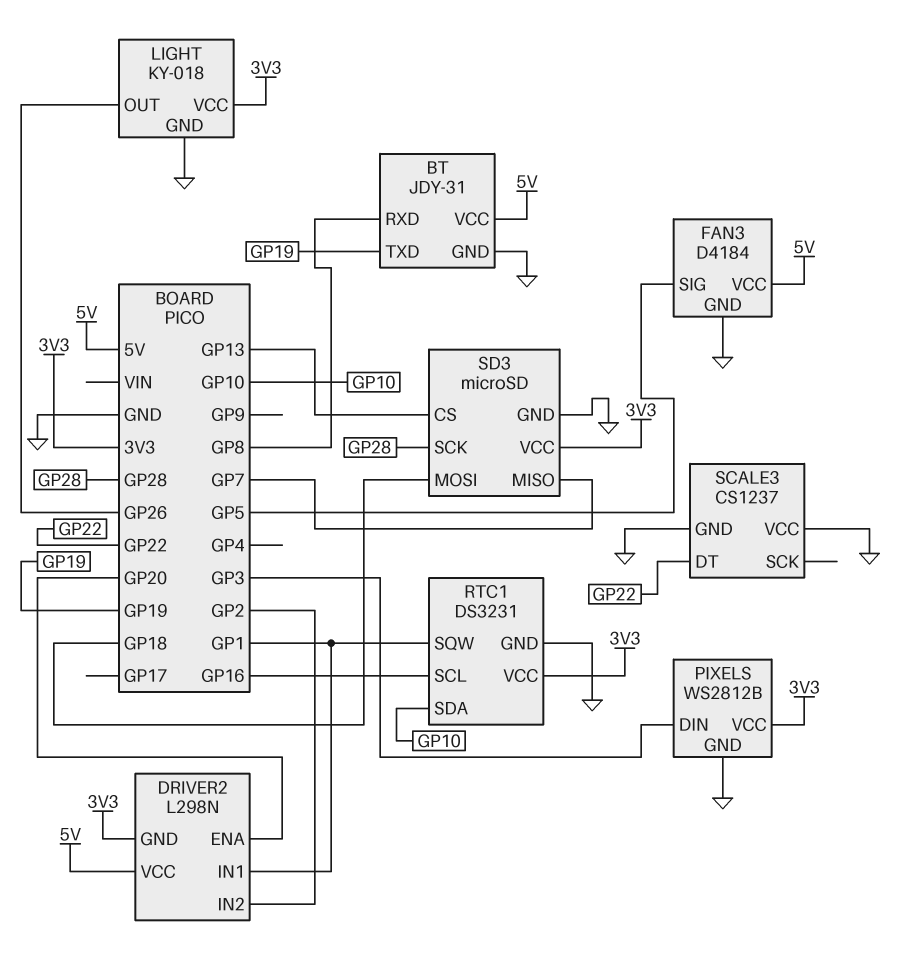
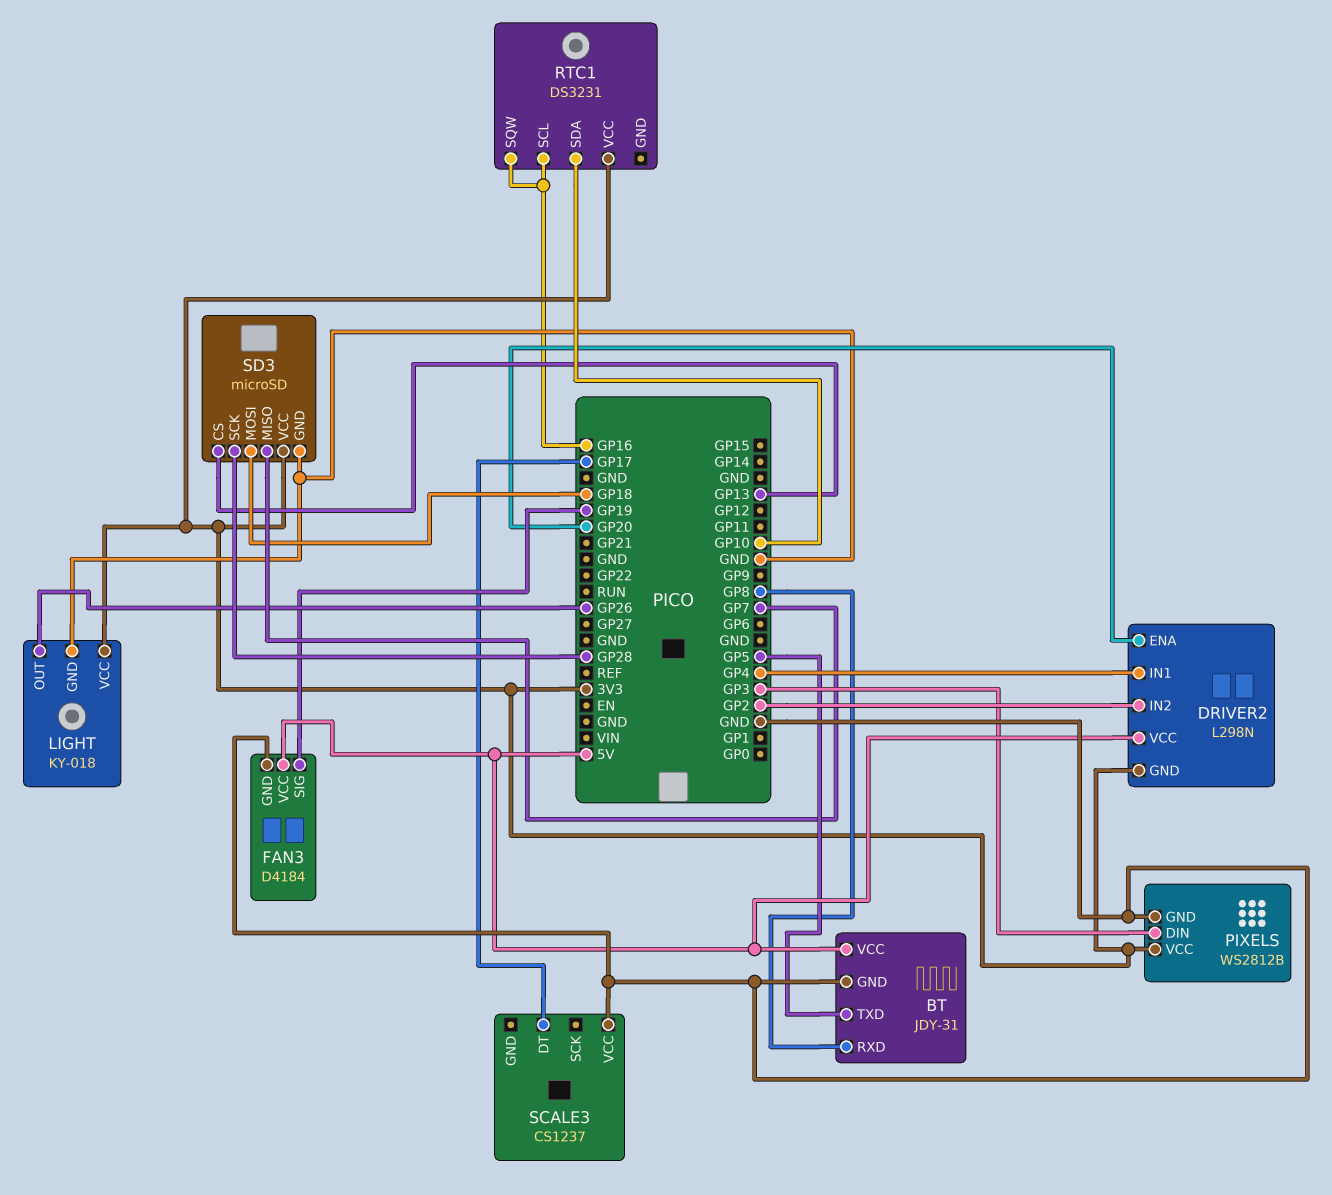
BT pin TXD: GP19 -> GP5
DRIVER2 pin IN1: GP1 -> GP4
FAN3 pin SIG: GP5 -> GP19
RTC1 pin GND: GND -> none
RTC1 pin SQW: GP1 -> GP16
SCALE3 pin DT: GP22 -> GP17
SCALE3 pin GND: GND -> none

